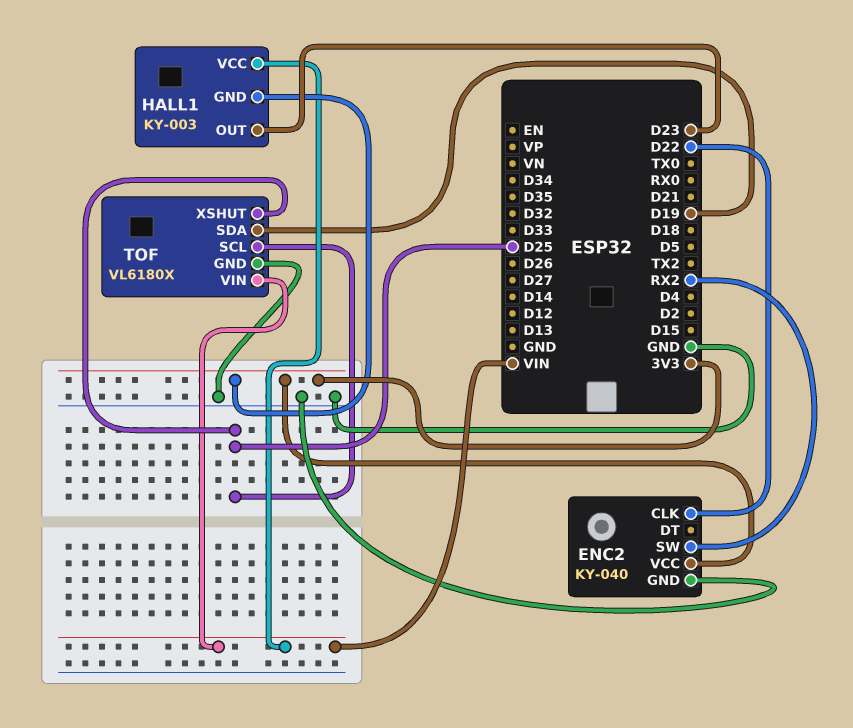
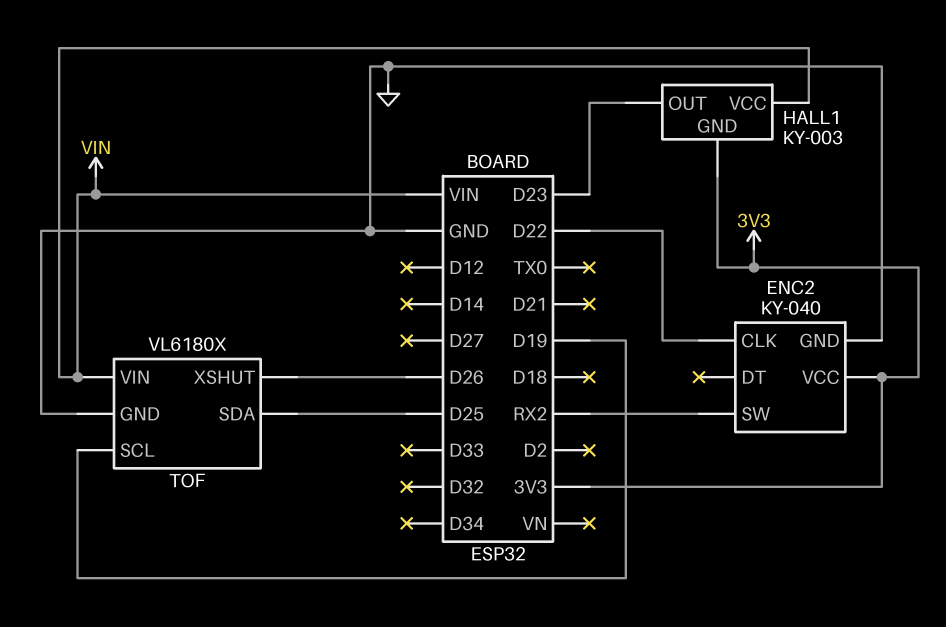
TOF pin SCL: D25 -> D19
TOF pin SDA: D19 -> D25
TOF pin XSHUT: D25 -> D26

